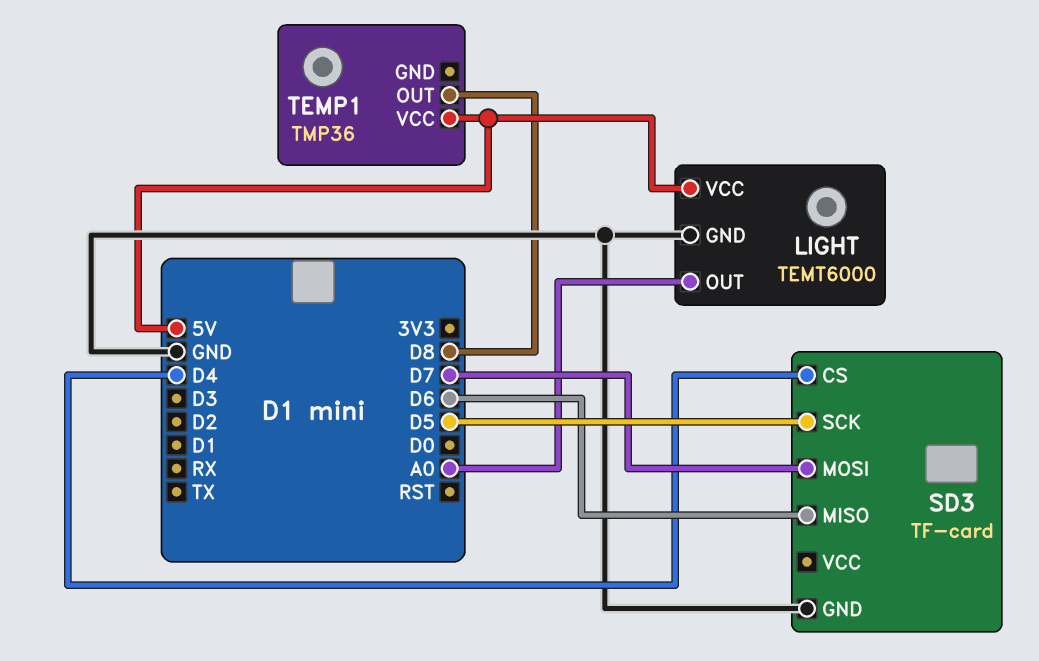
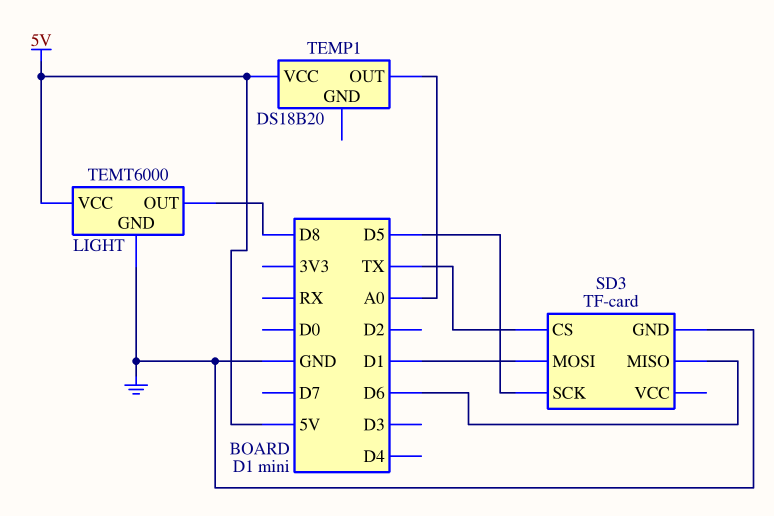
LIGHT pin OUT: A0 -> D8
SD3 pin CS: D4 -> TX
SD3 pin MOSI: D7 -> D1
TEMP1: TMP36 -> DS18B20
TEMP1 pin OUT: D8 -> A0

